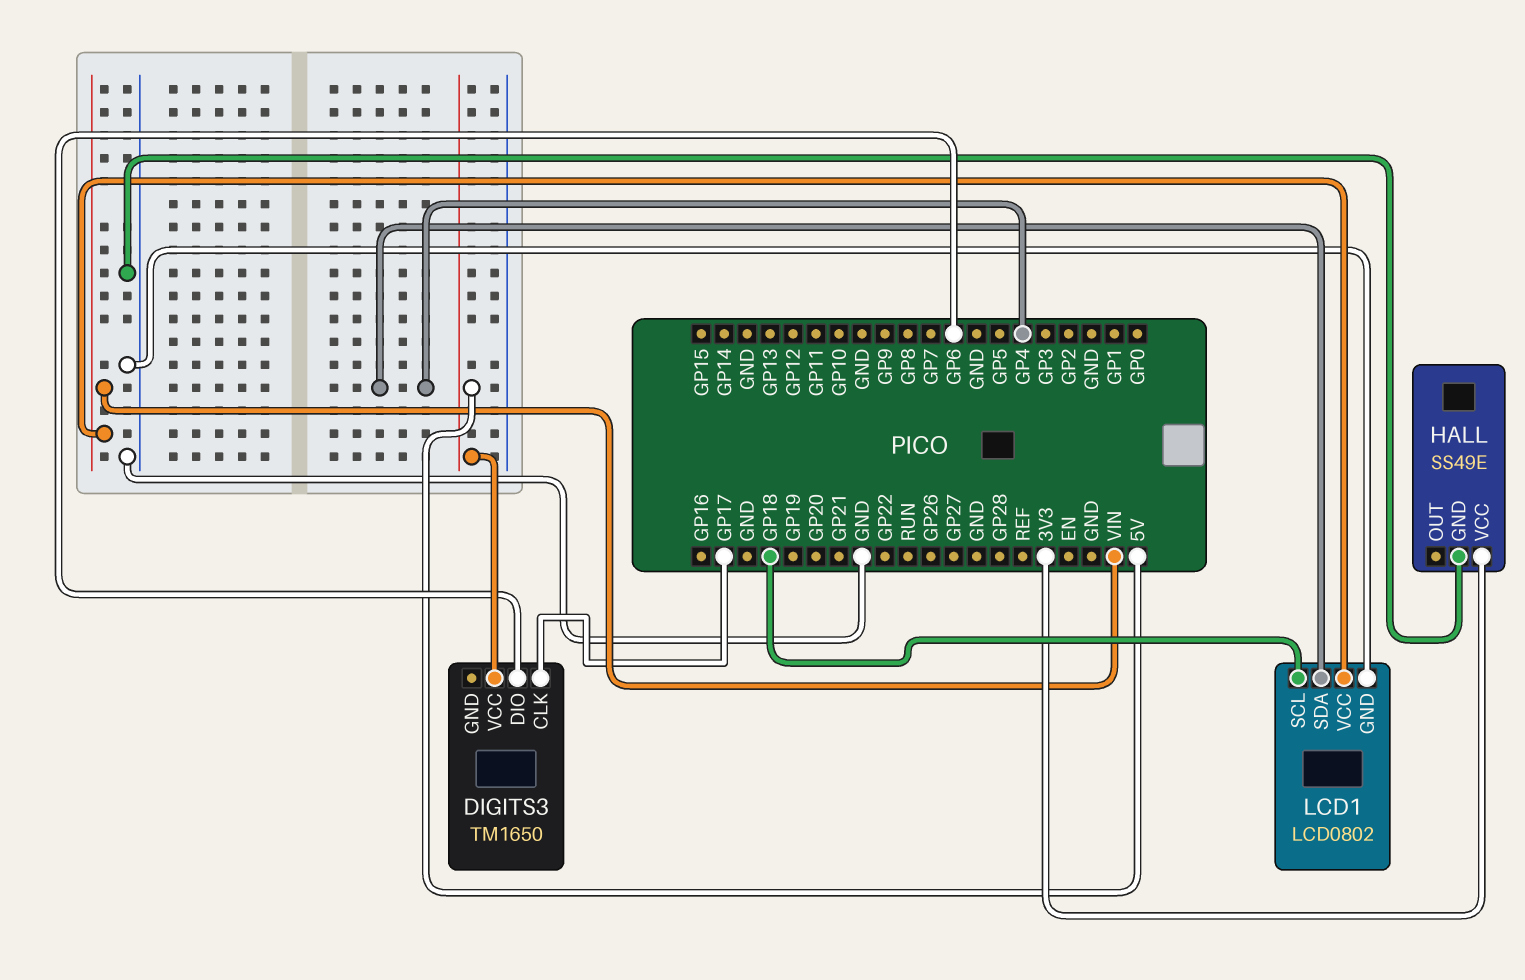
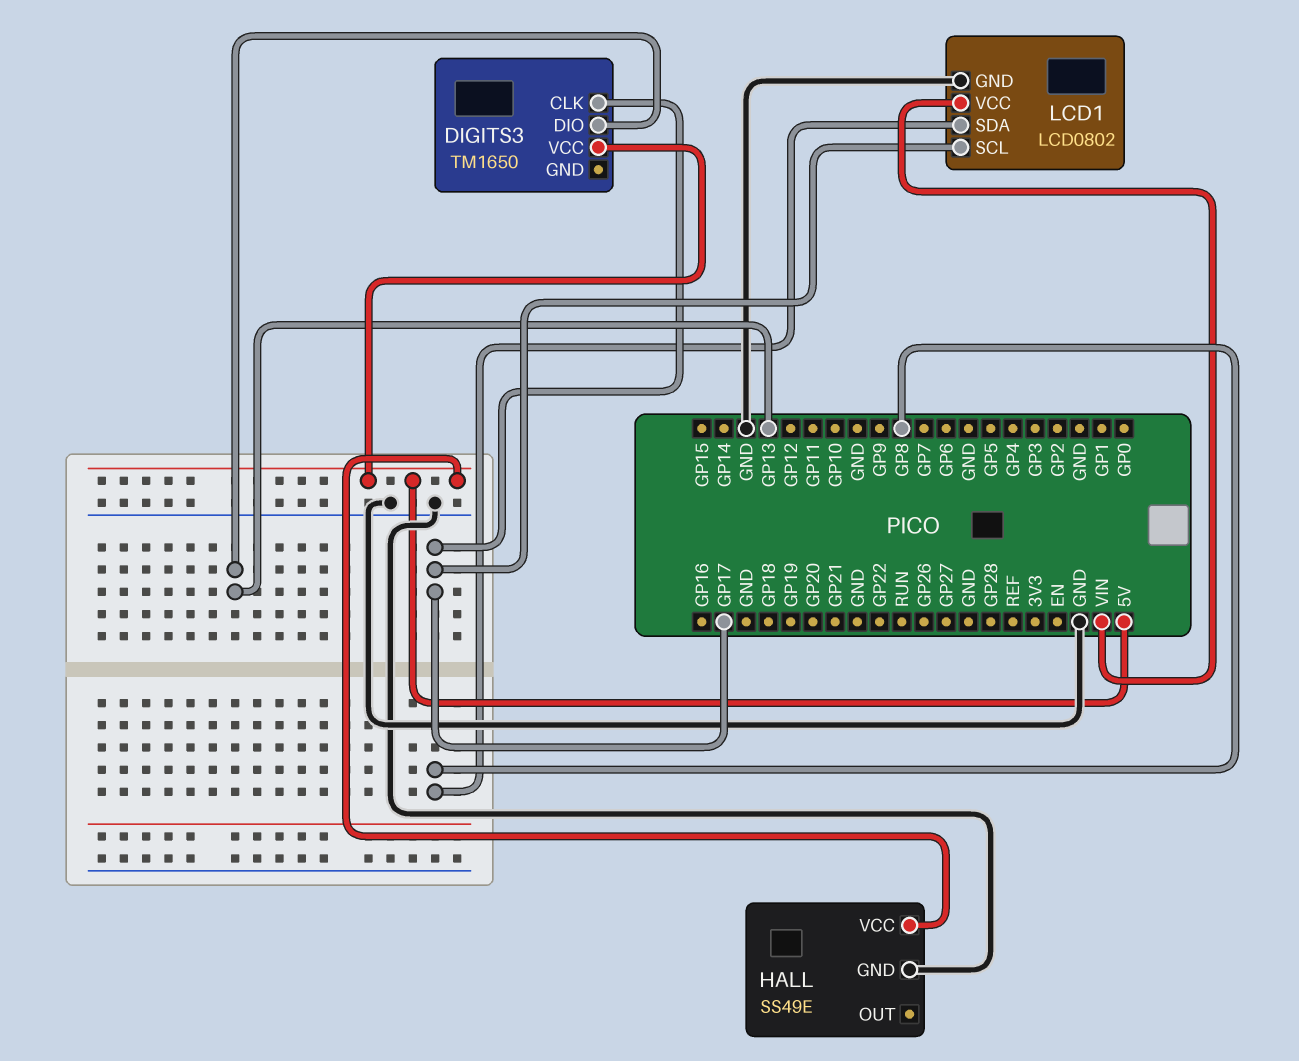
DIGITS3 pin DIO: GP6 -> GP13
HALL pin VCC: 3V3 -> 5V
LCD1 pin SCL: GP18 -> GP17
LCD1 pin SDA: GP4 -> GP8

